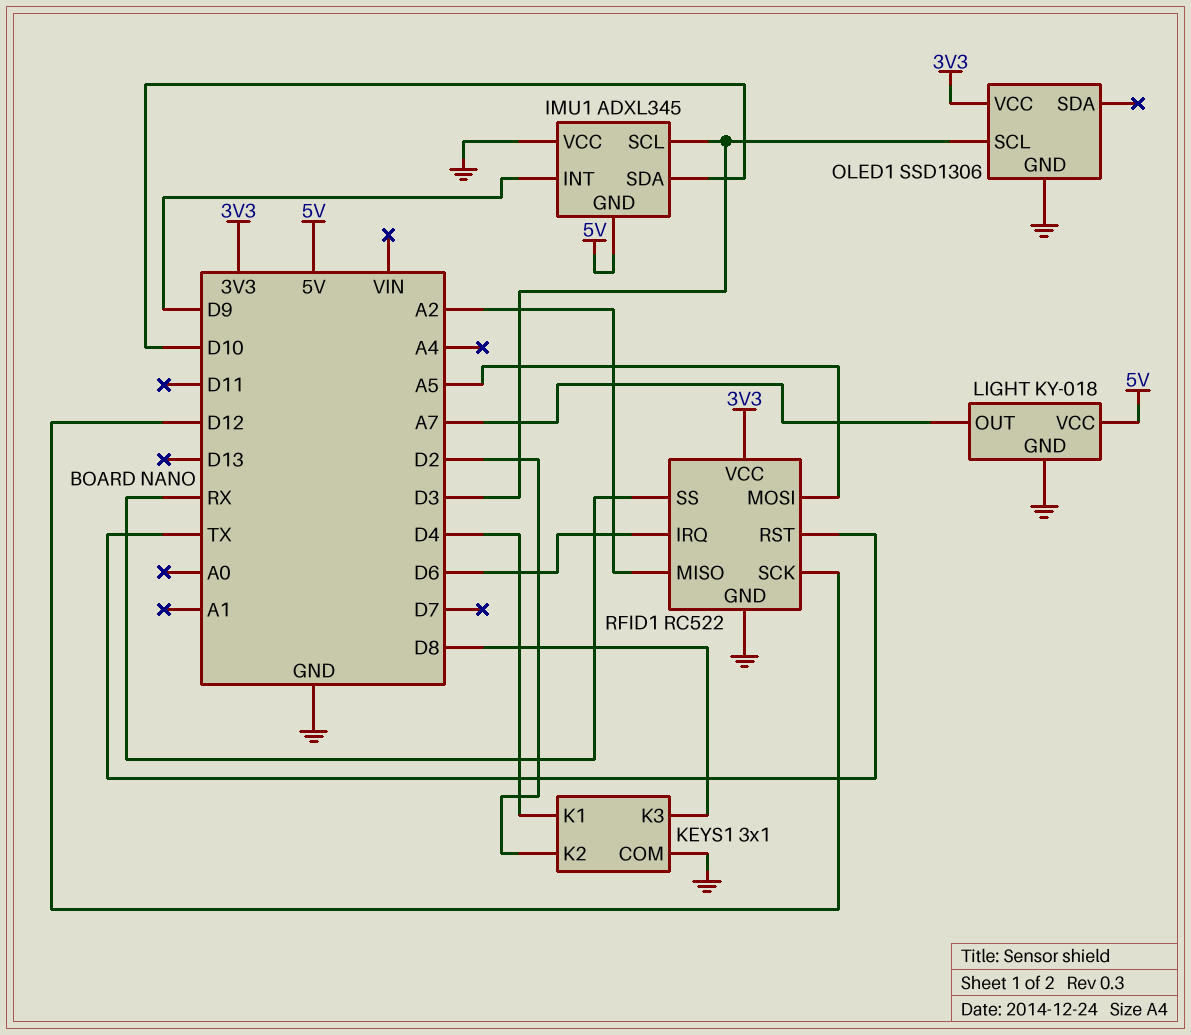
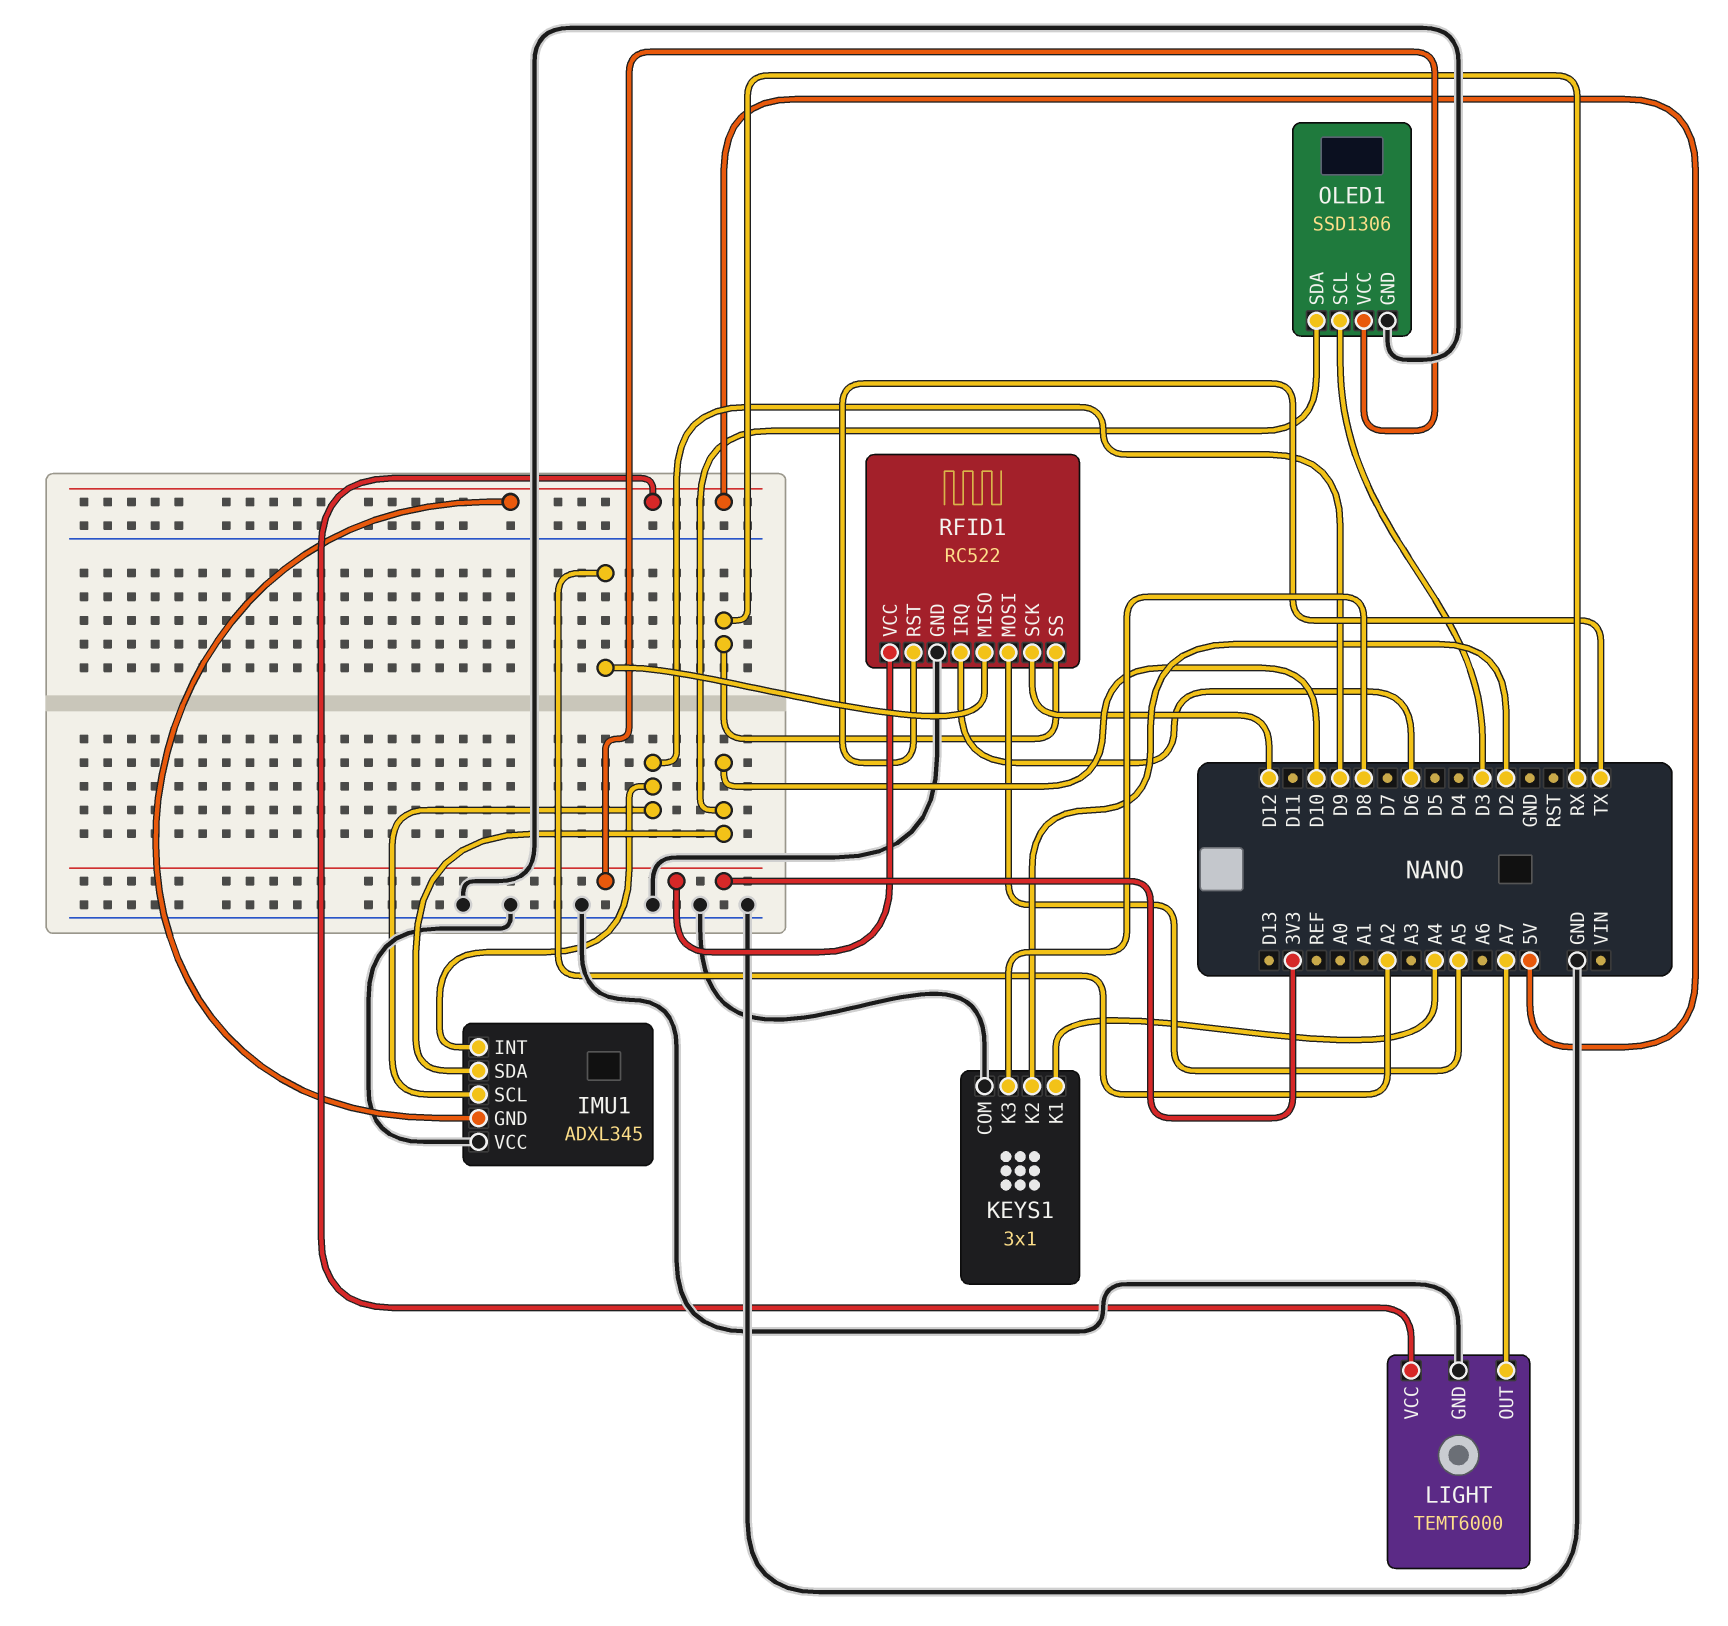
IMU1 pin SCL: D3 -> D9
KEYS1 pin K1: D4 -> A4
LIGHT: KY-018 -> TEMT6000
OLED1 pin SDA: none -> D10

